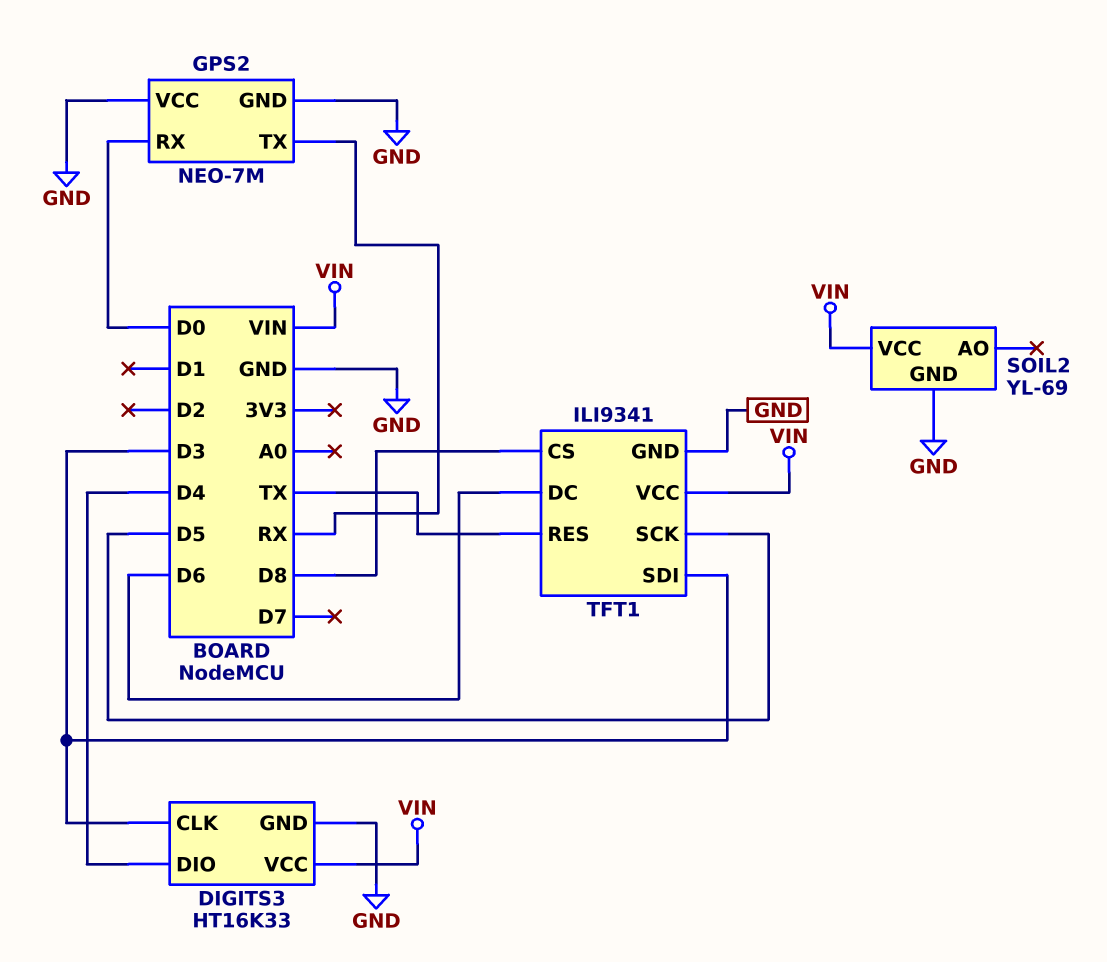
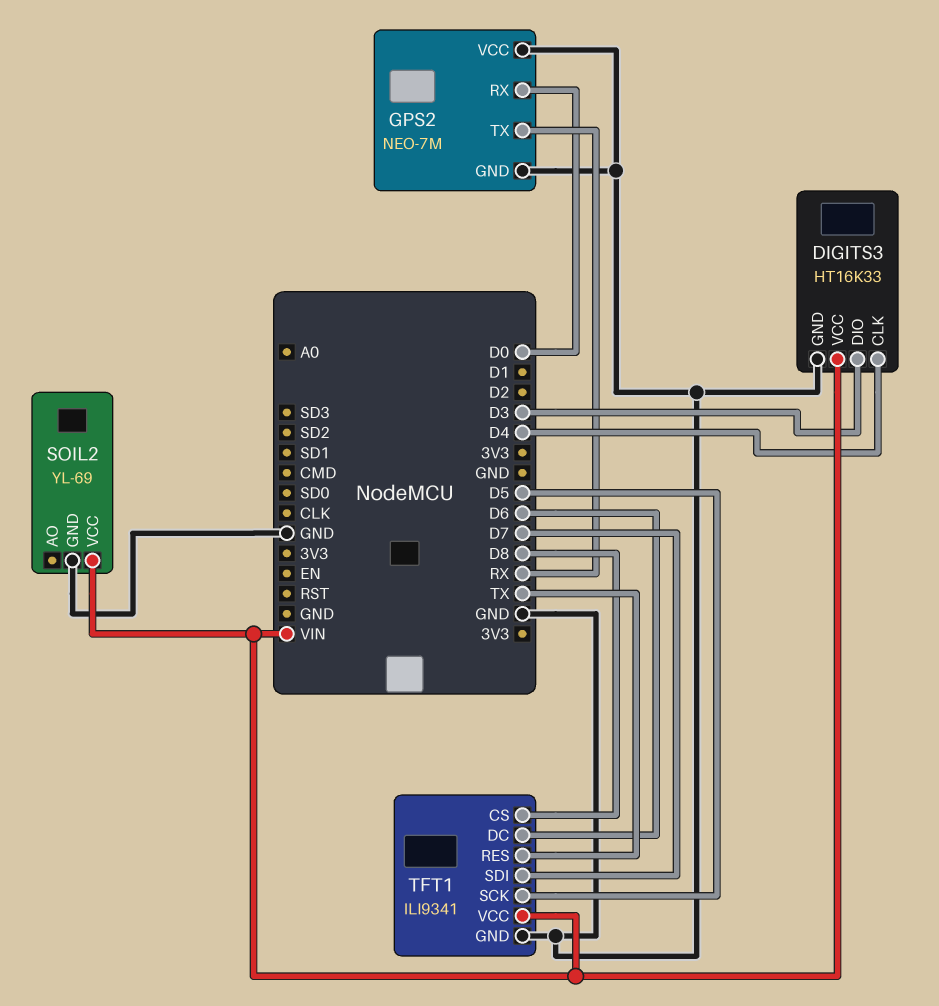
DIGITS3 pin CLK: D3 -> D4
DIGITS3 pin DIO: D4 -> D3
TFT1 pin SDI: D3 -> D7

